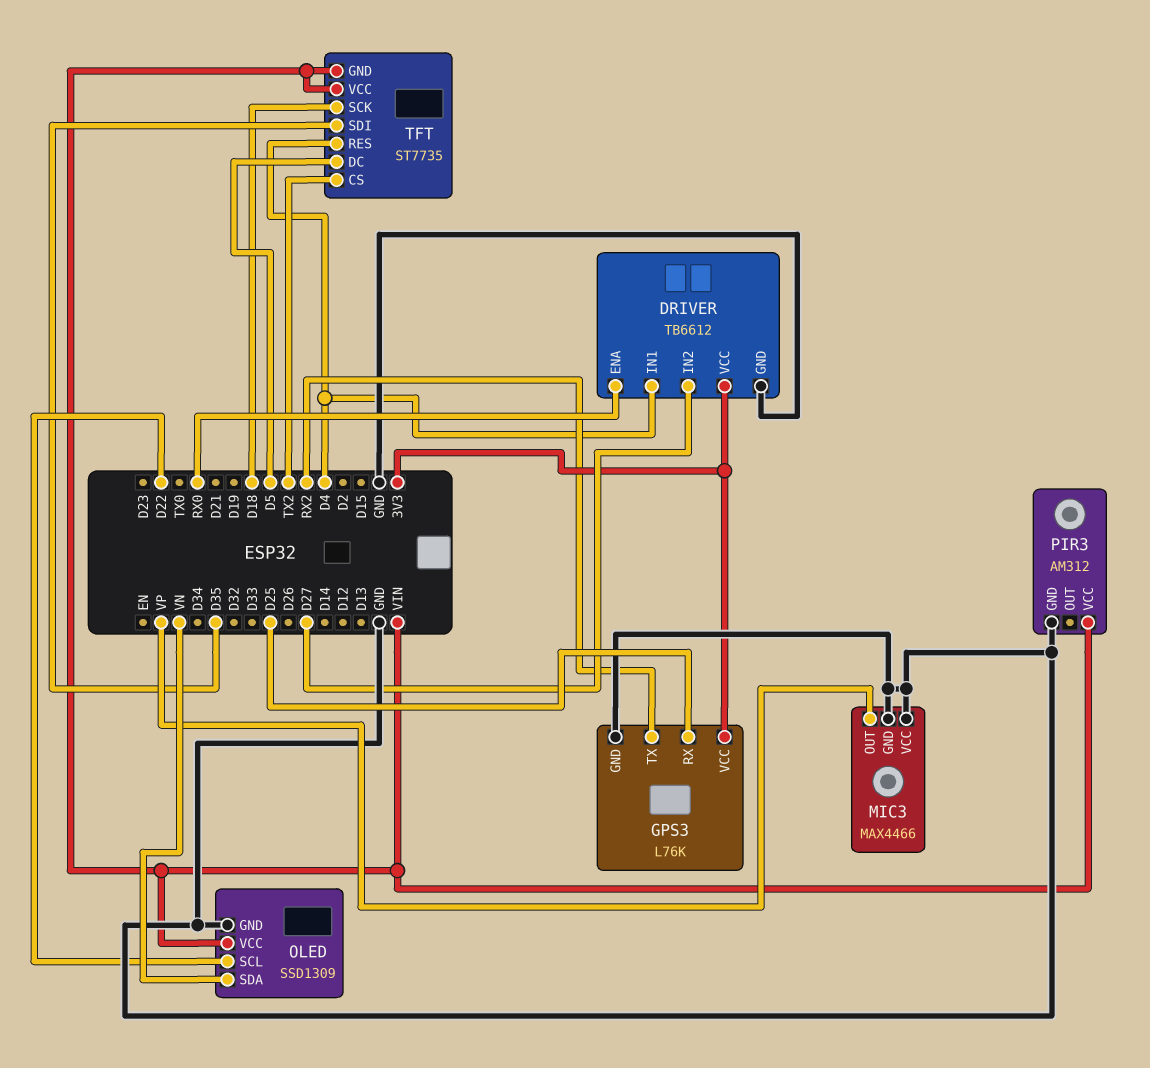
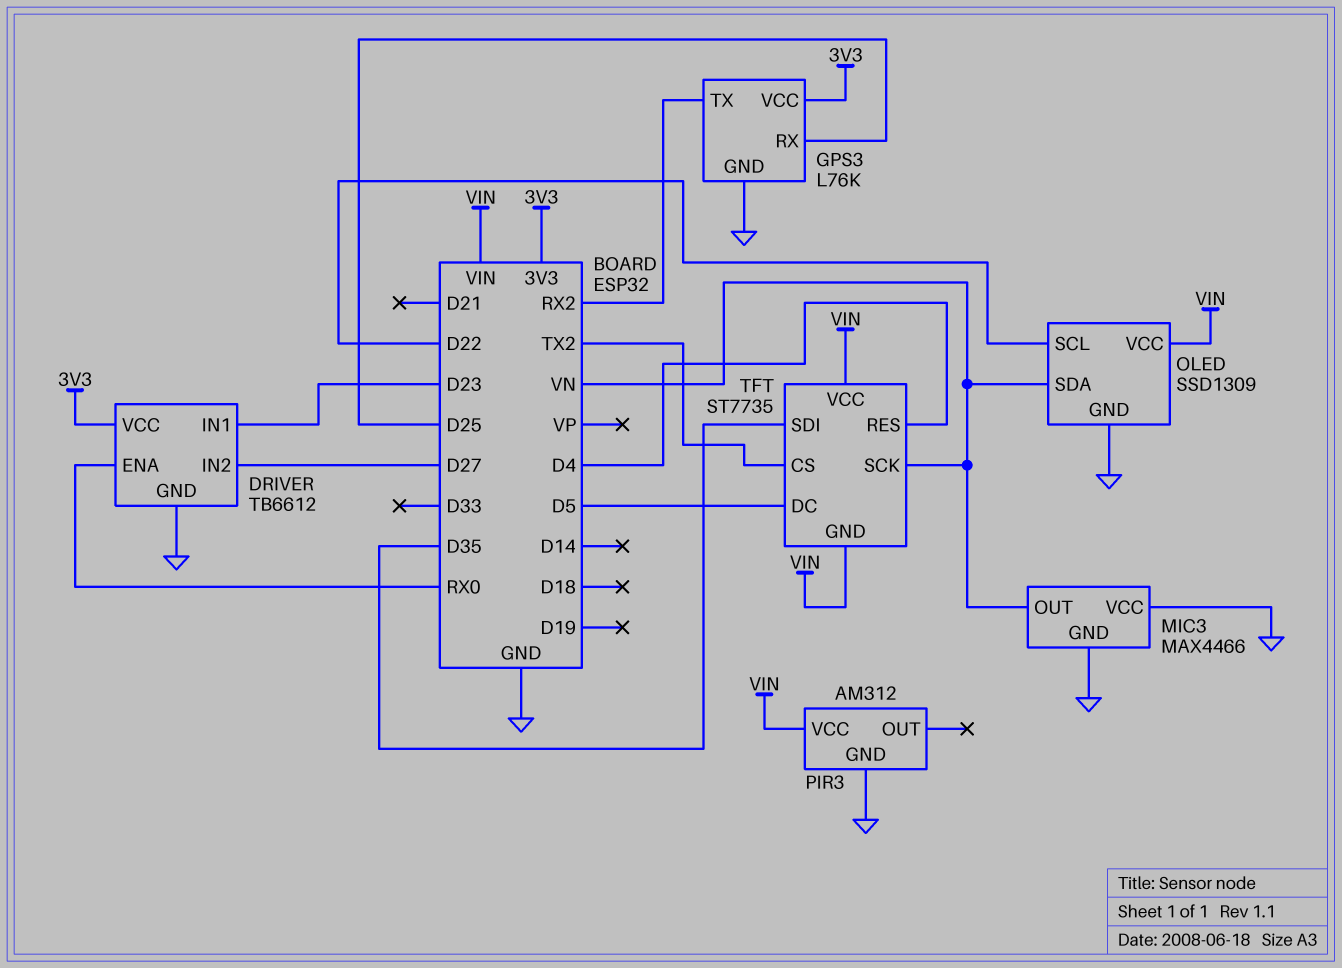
DRIVER pin IN1: D4 -> D23
MIC3 pin OUT: VP -> VN
TFT pin SCK: D18 -> VN

